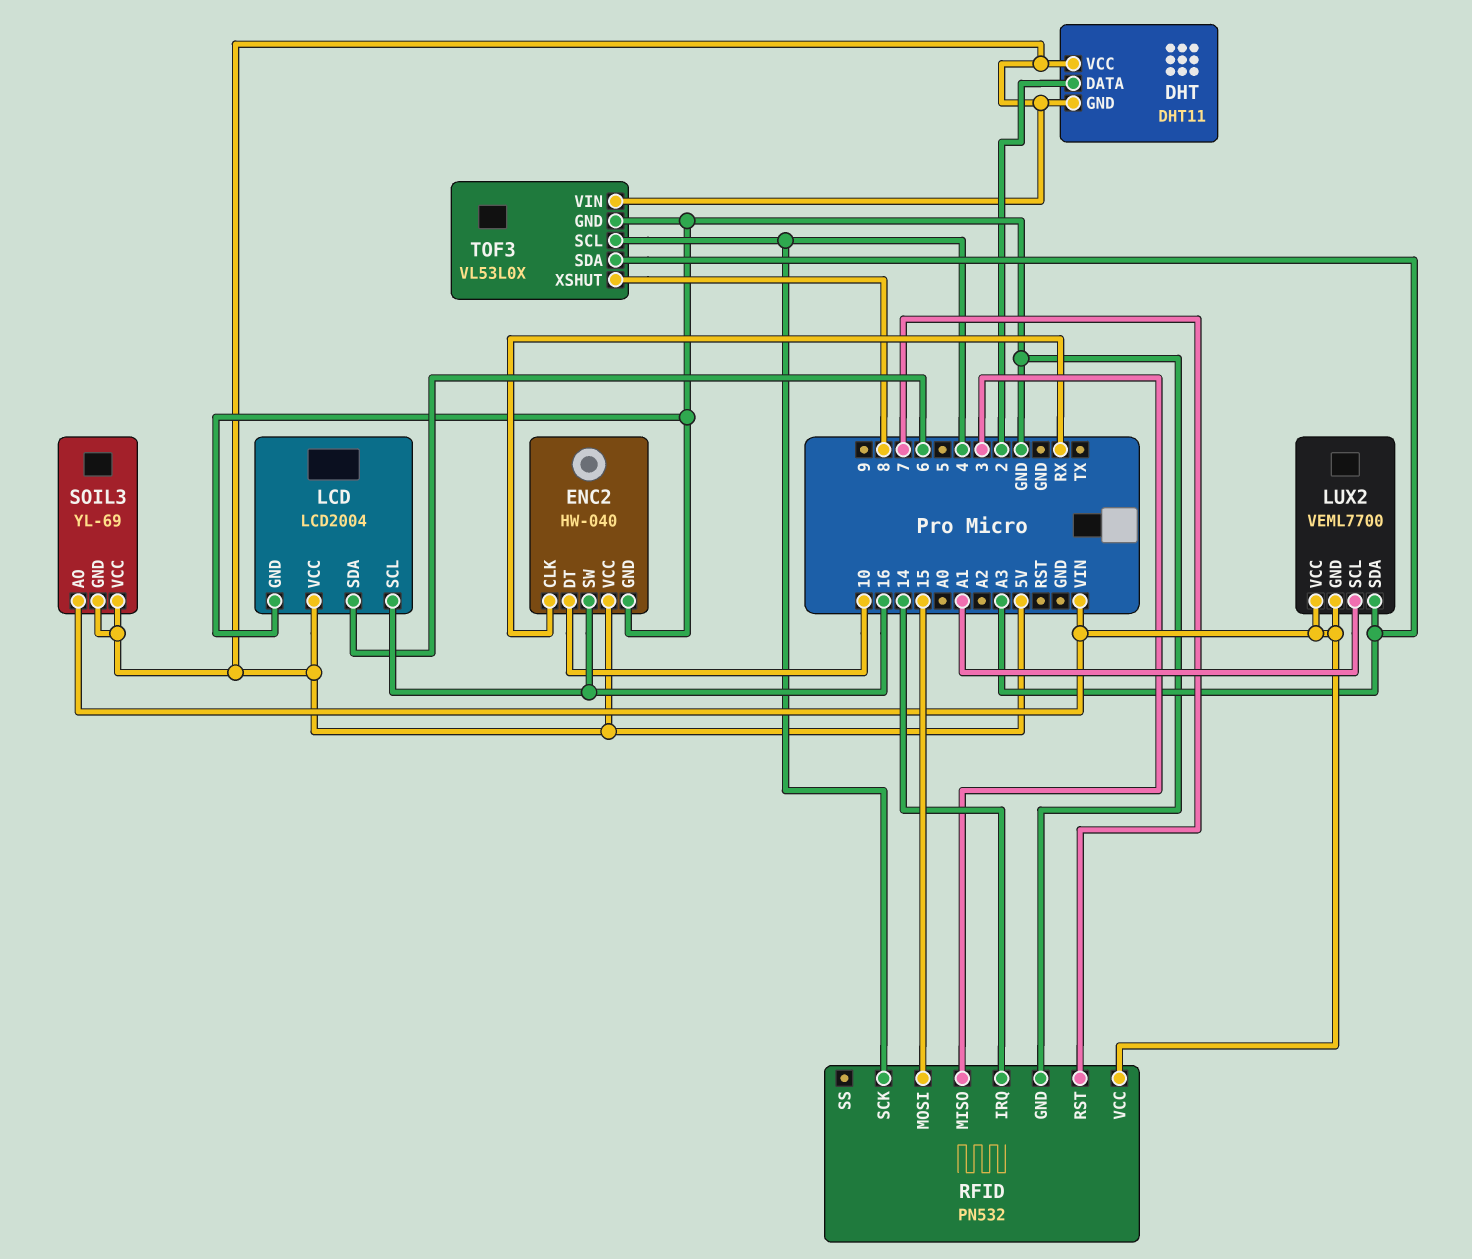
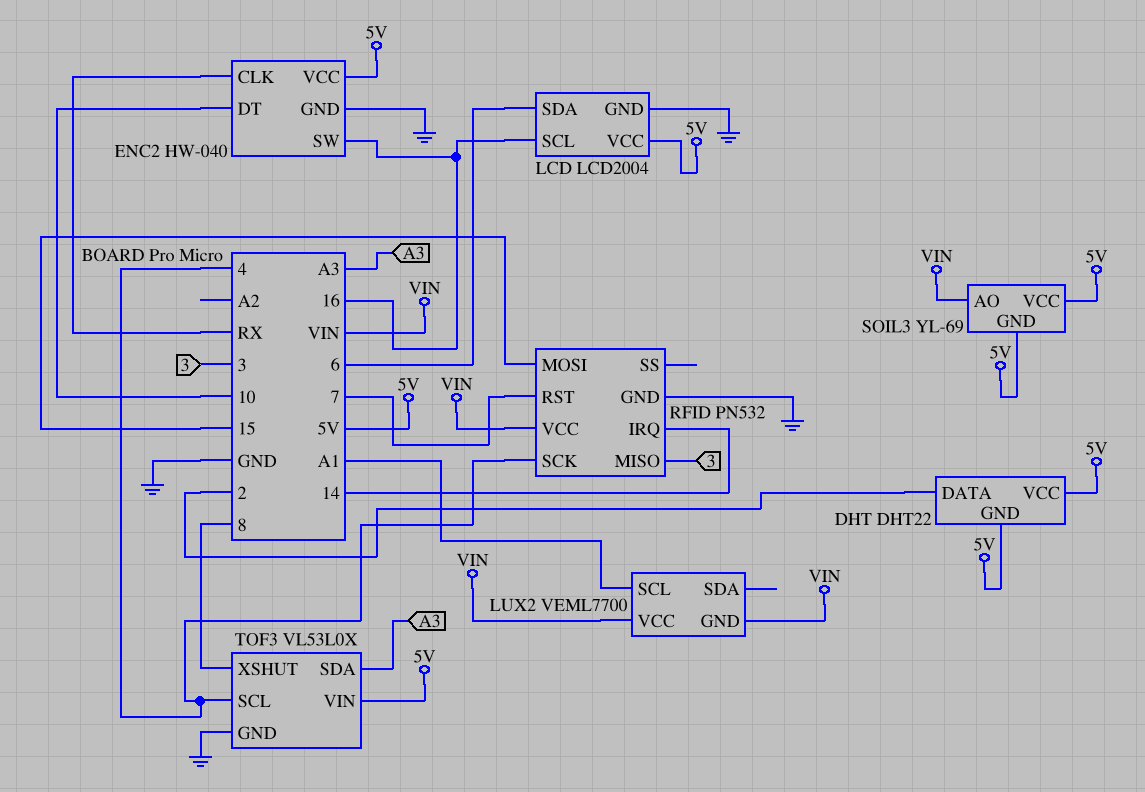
DHT: DHT11 -> DHT22
LUX2 pin SDA: A3 -> none

